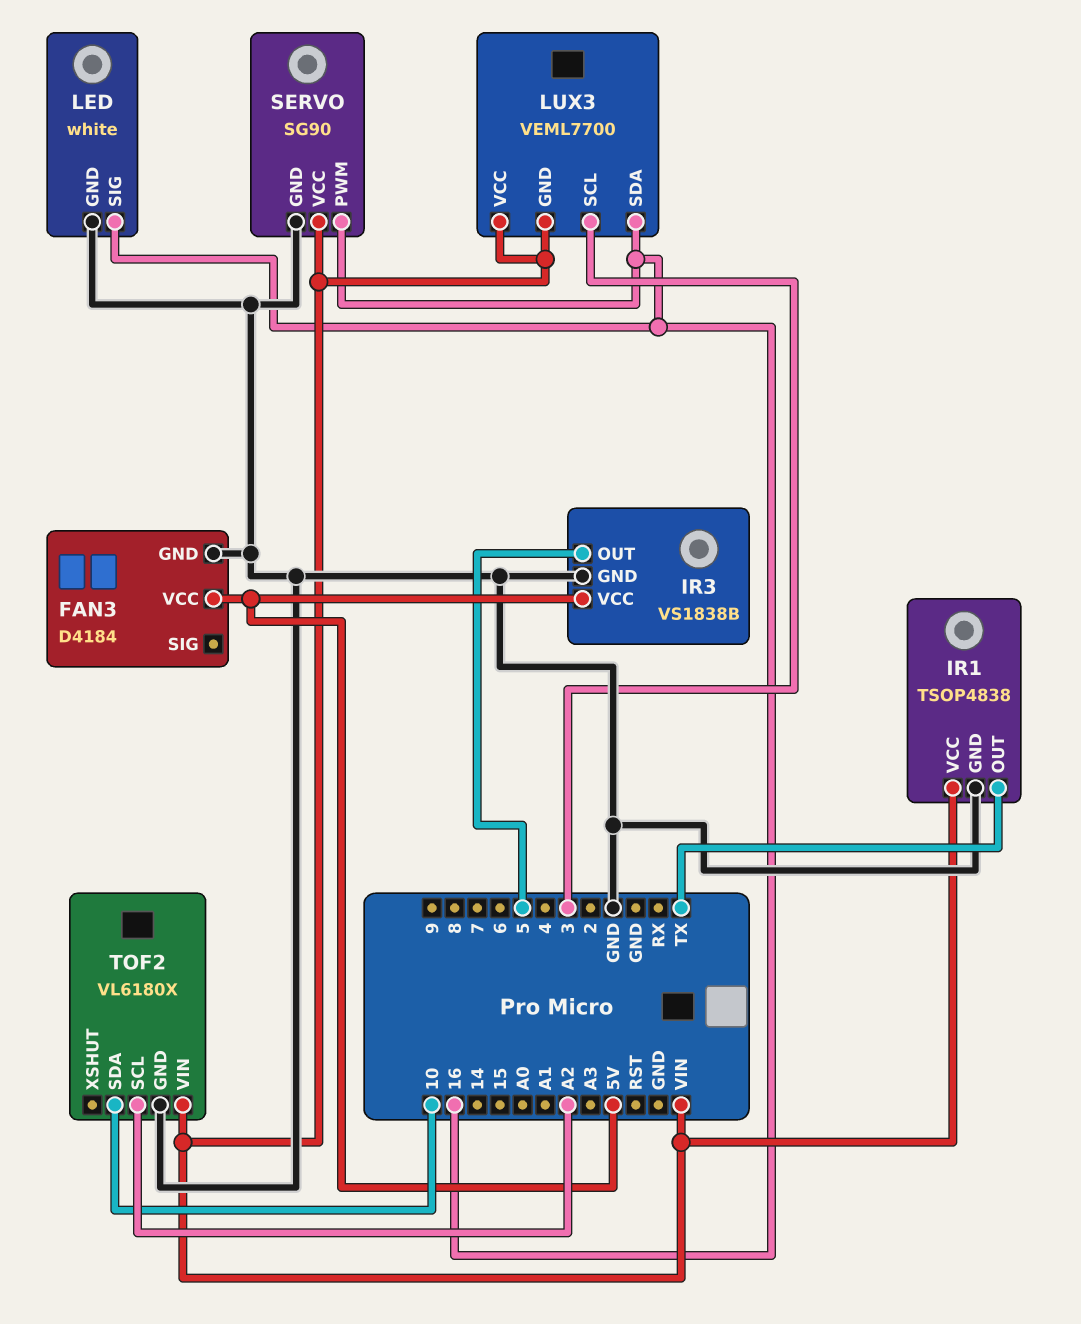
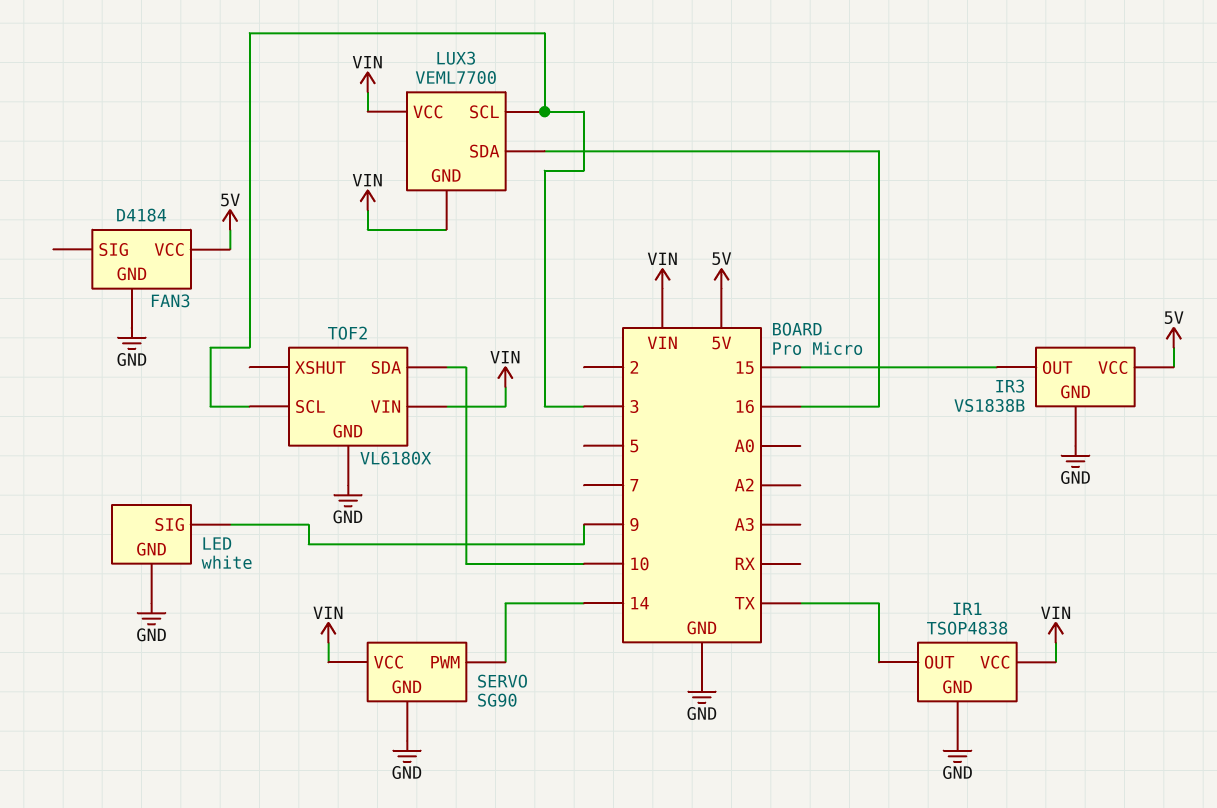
IR3 pin OUT: 5 -> 15
LED pin SIG: 16 -> 9
SERVO pin PWM: 16 -> 14
TOF2 pin SCL: A2 -> 3

